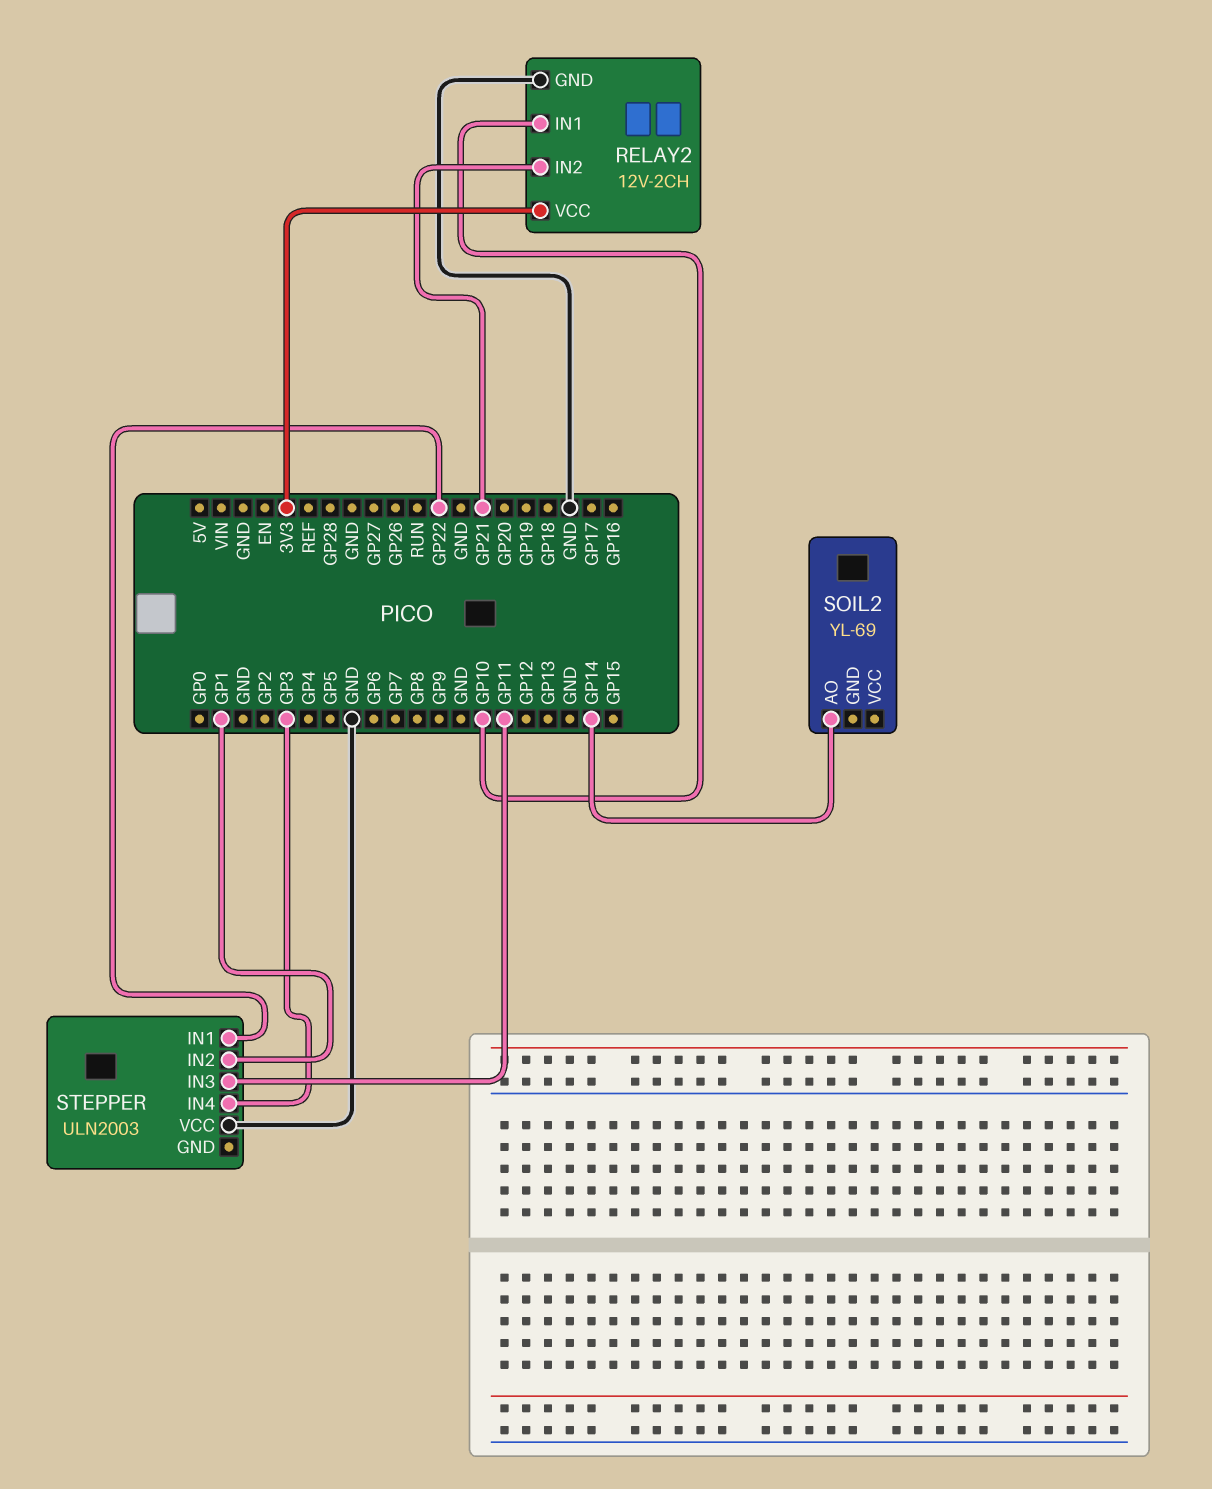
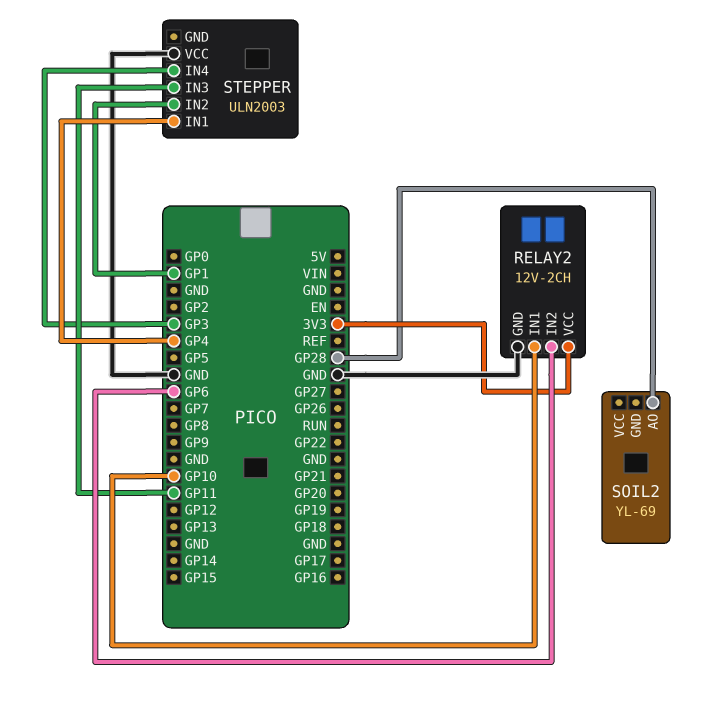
RELAY2 pin IN2: GP21 -> GP6
SOIL2 pin AO: GP14 -> GP28
STEPPER pin IN1: GP22 -> GP4

